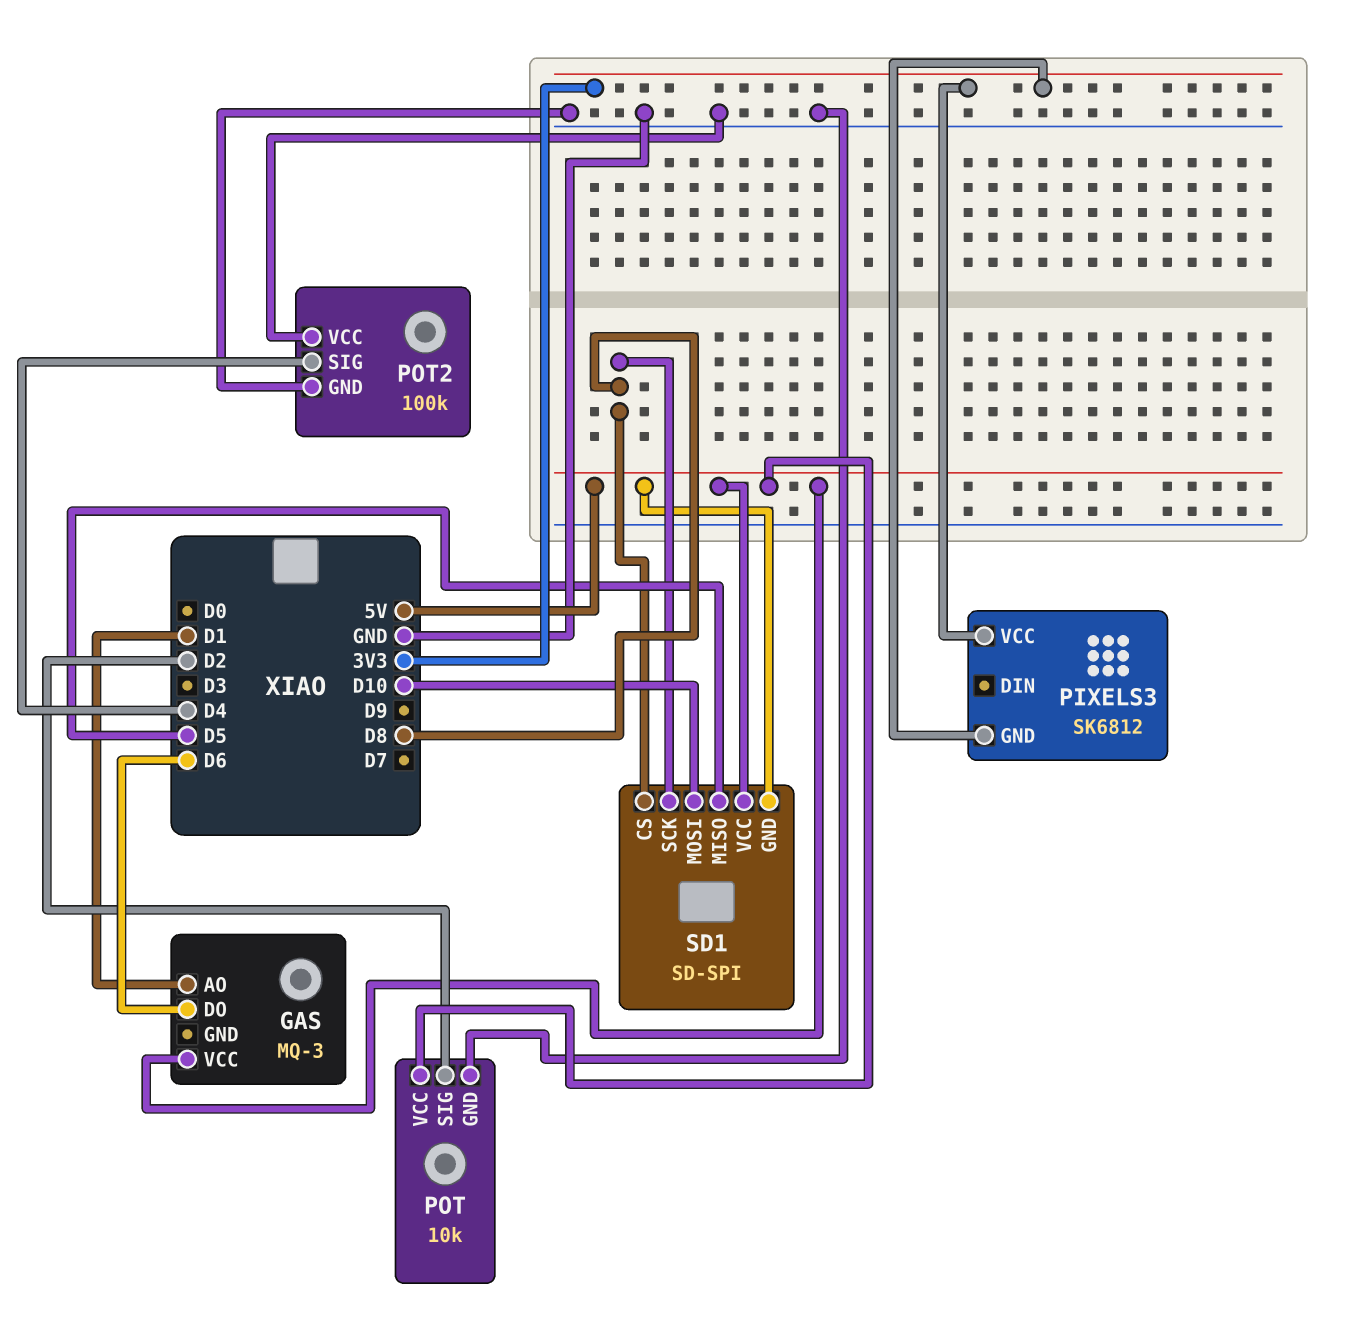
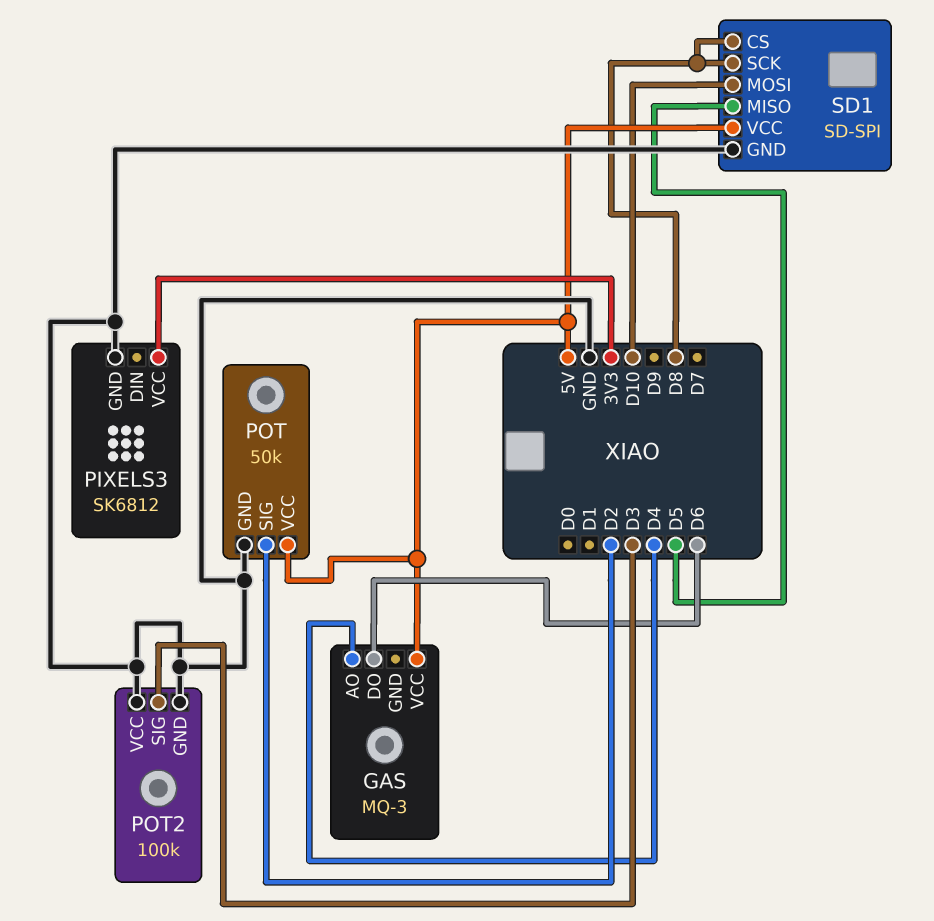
GAS pin AO: D1 -> D4
PIXELS3 pin GND: 3V3 -> GND
POT: 10k -> 50k
POT2 pin SIG: D4 -> D3
SD1 pin GND: 5V -> GND

